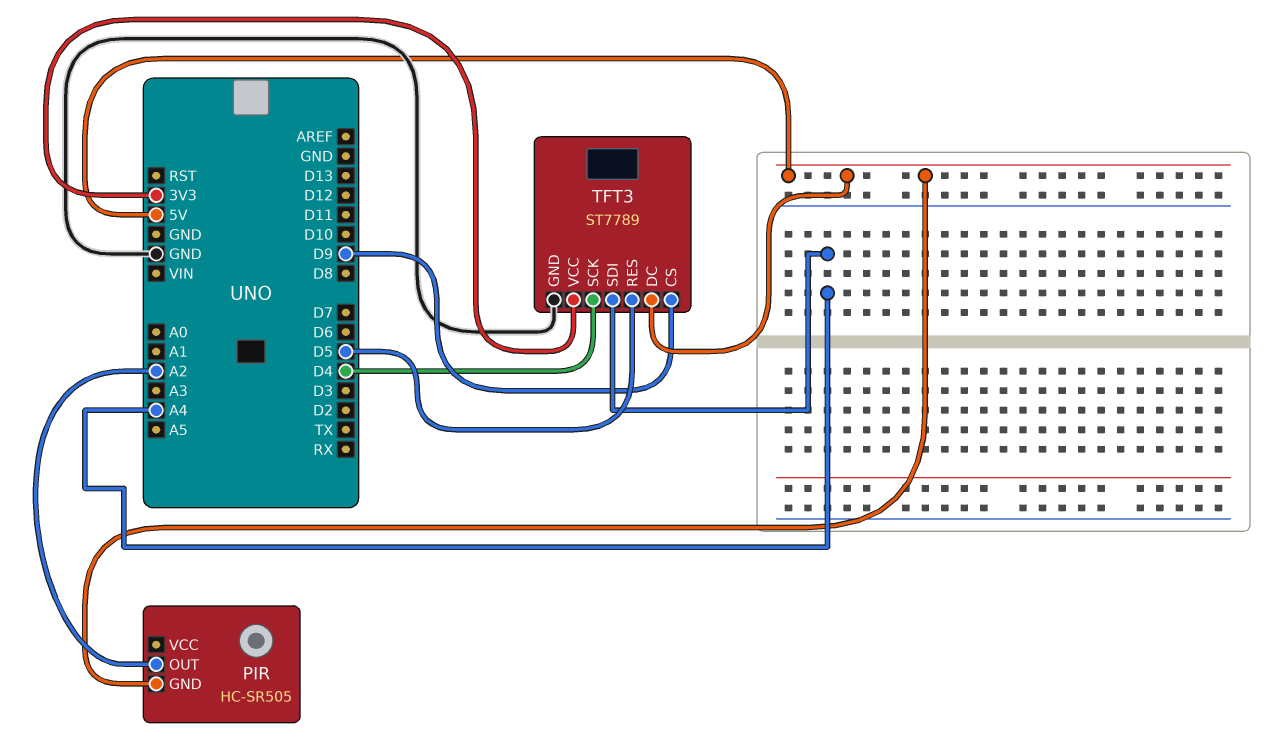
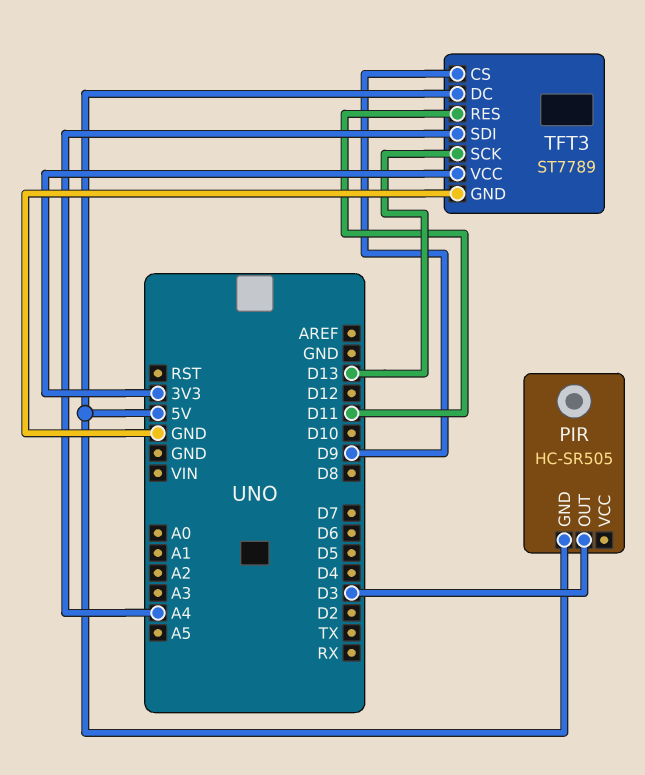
PIR pin OUT: A2 -> D3
TFT3 pin RES: D5 -> D11
TFT3 pin SCK: D4 -> D13

